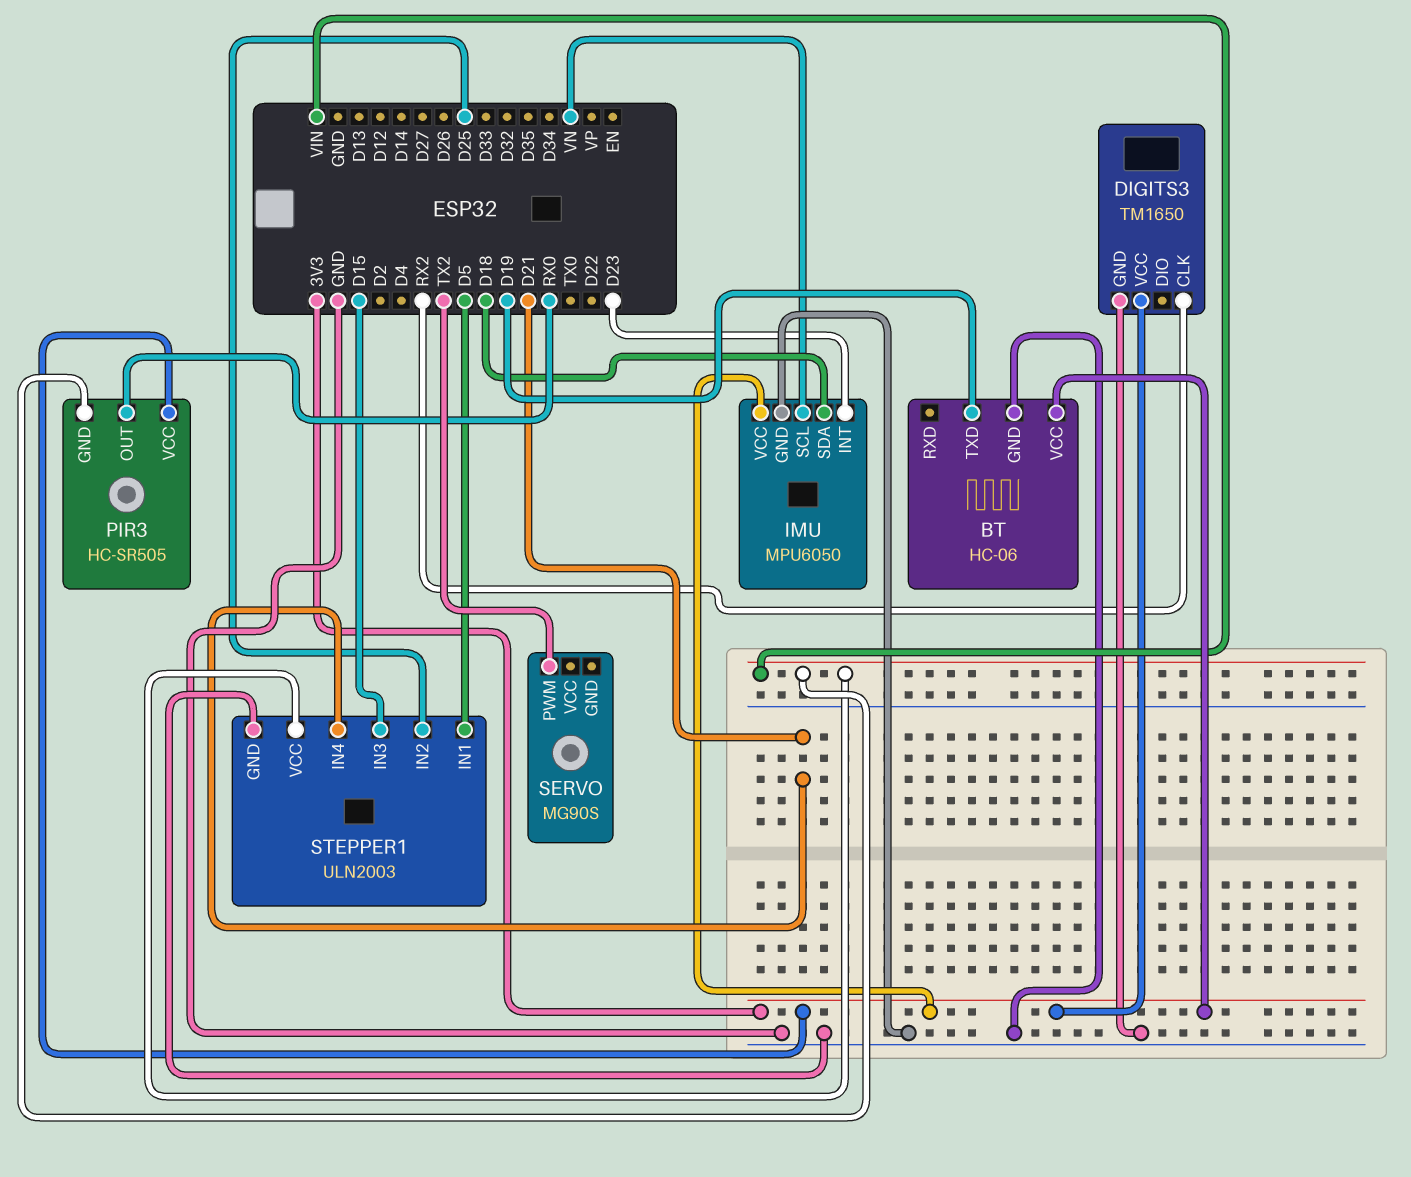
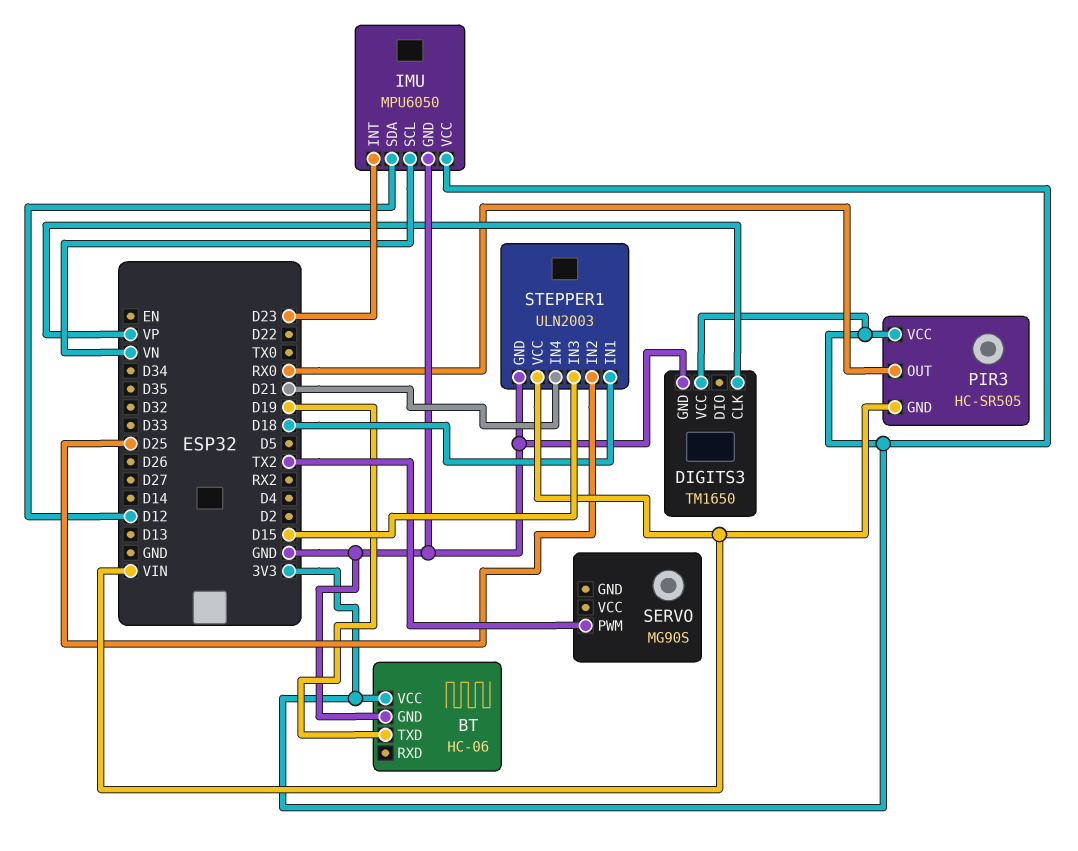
DIGITS3 pin CLK: RX2 -> VP
IMU pin SDA: D18 -> D12
STEPPER1 pin IN1: D5 -> D18

